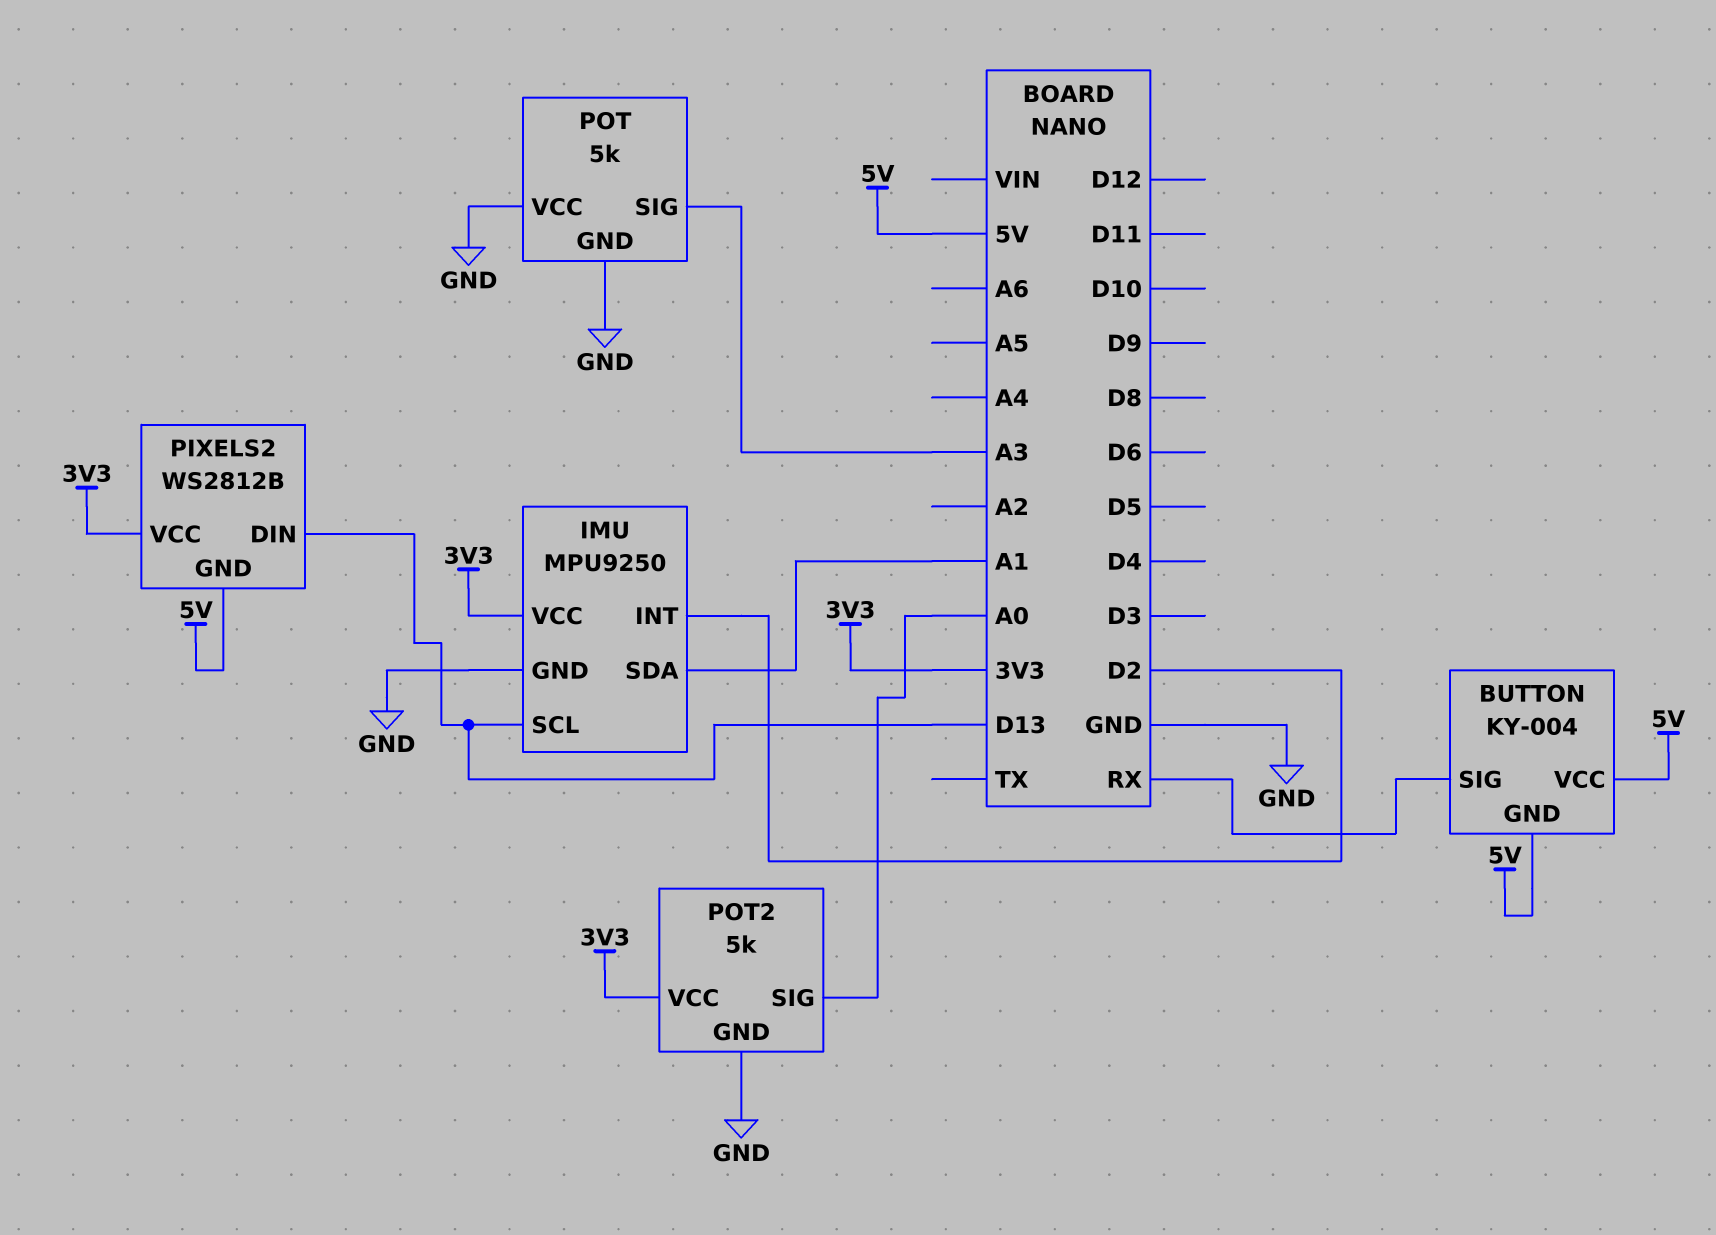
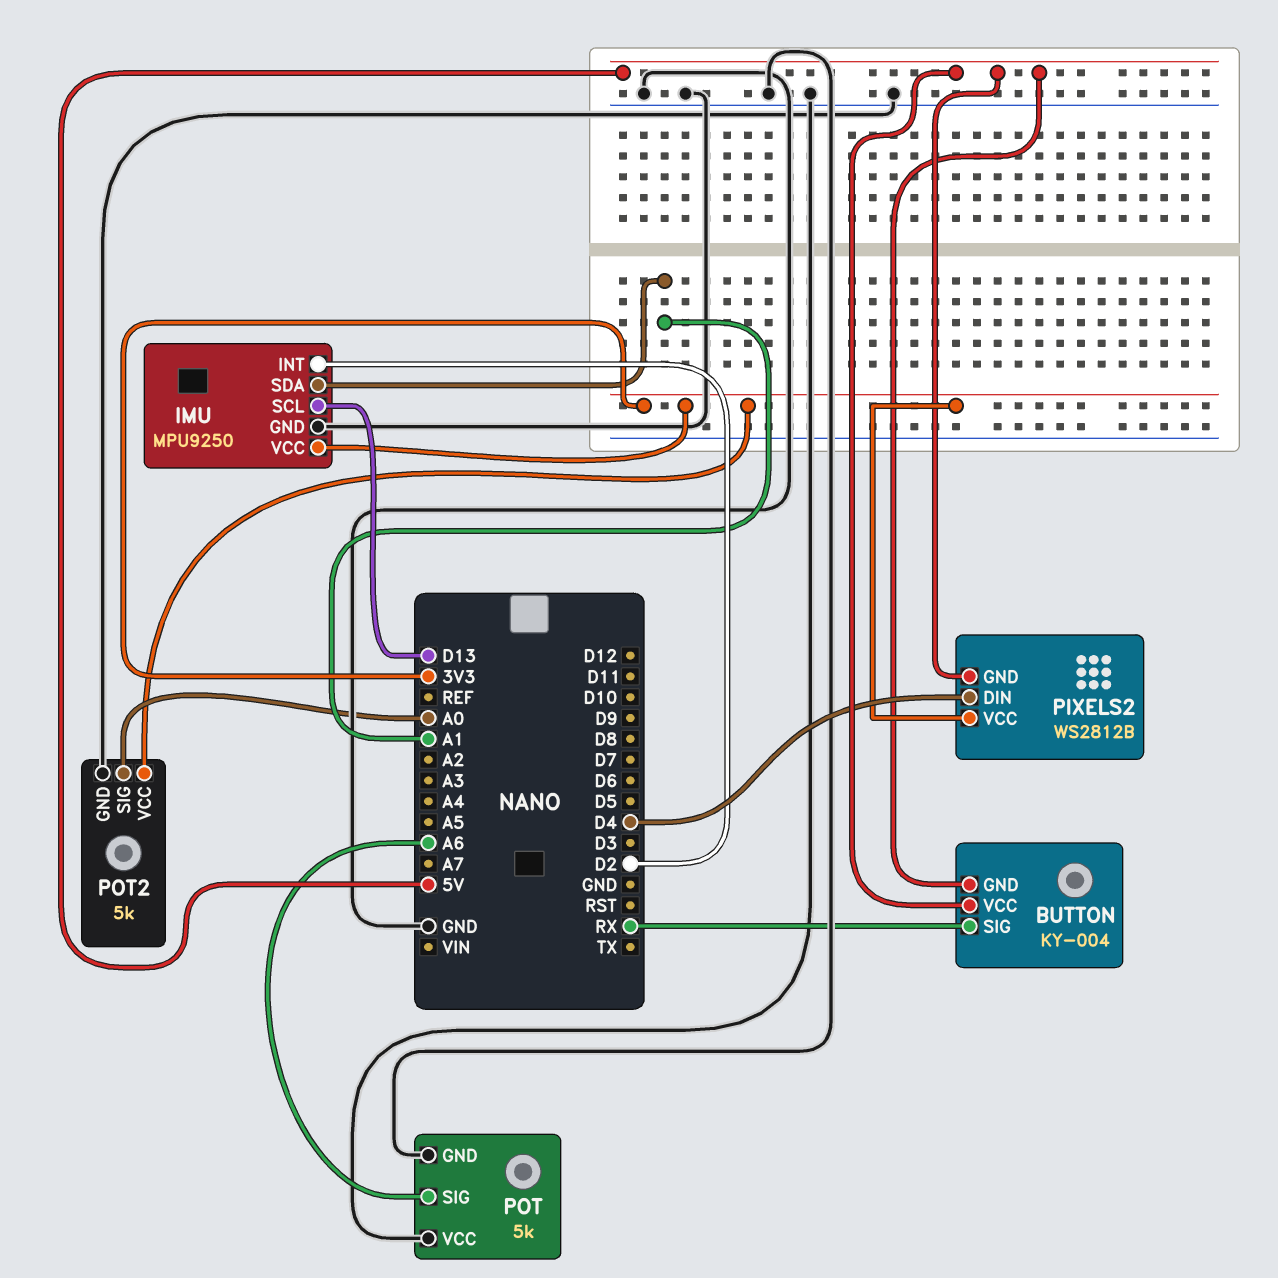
PIXELS2 pin DIN: D13 -> D4
POT pin SIG: A3 -> A6

